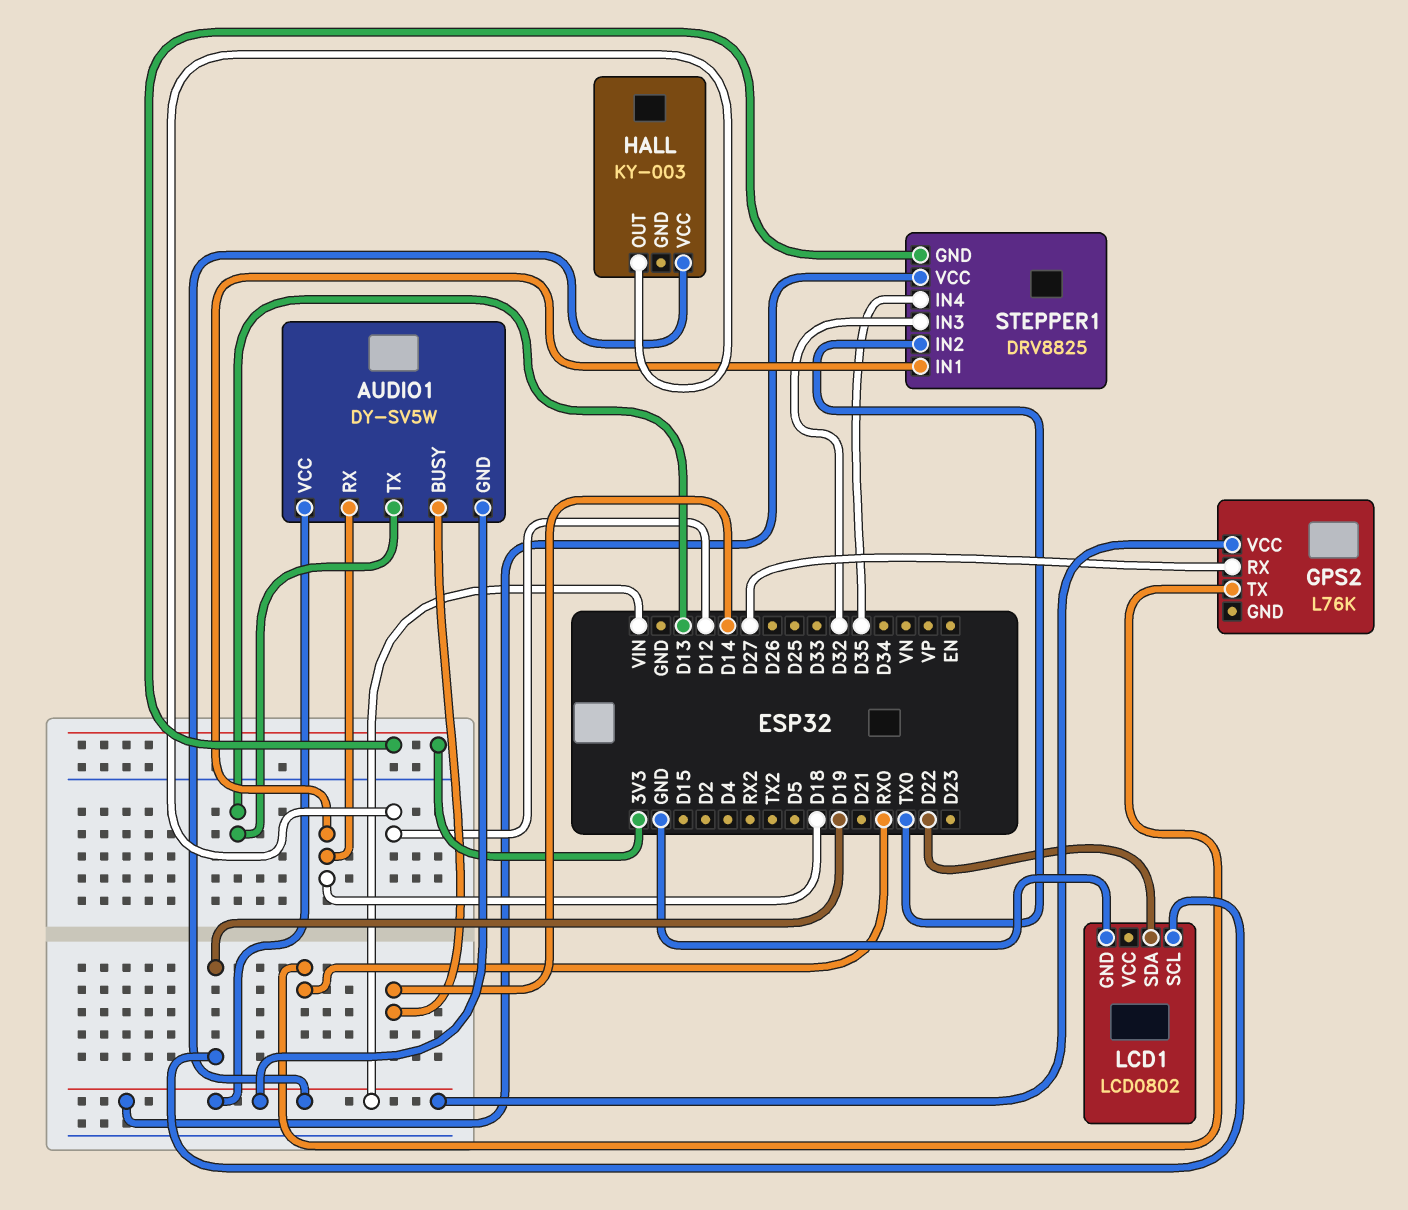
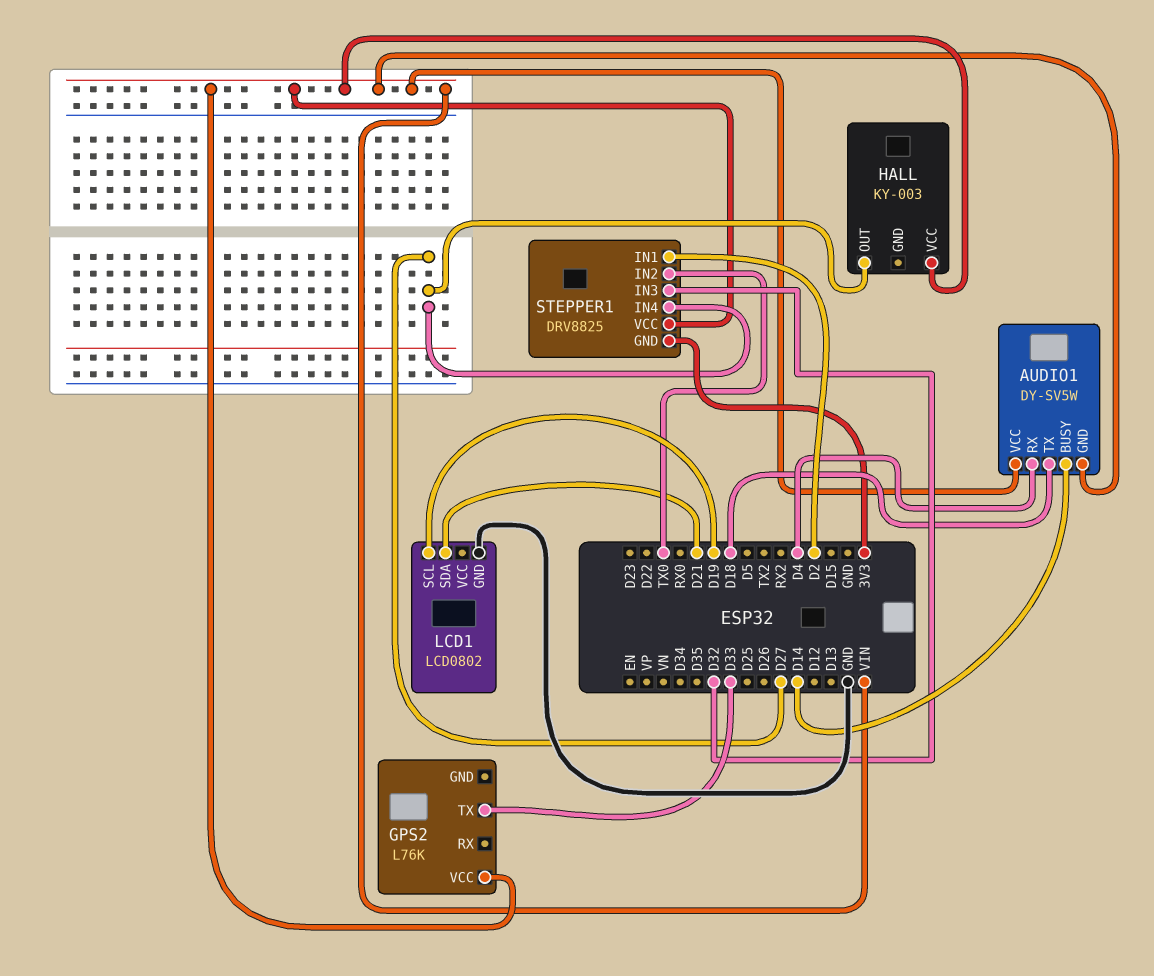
AUDIO1 pin RX: D18 -> D4
AUDIO1 pin TX: D13 -> D18
GPS2 pin RX: D27 -> none
GPS2 pin TX: RX0 -> D33
HALL pin OUT: D12 -> D27
LCD1 pin SDA: D22 -> D21
STEPPER1 pin IN1: D18 -> D2
STEPPER1 pin IN4: D35 -> D27

